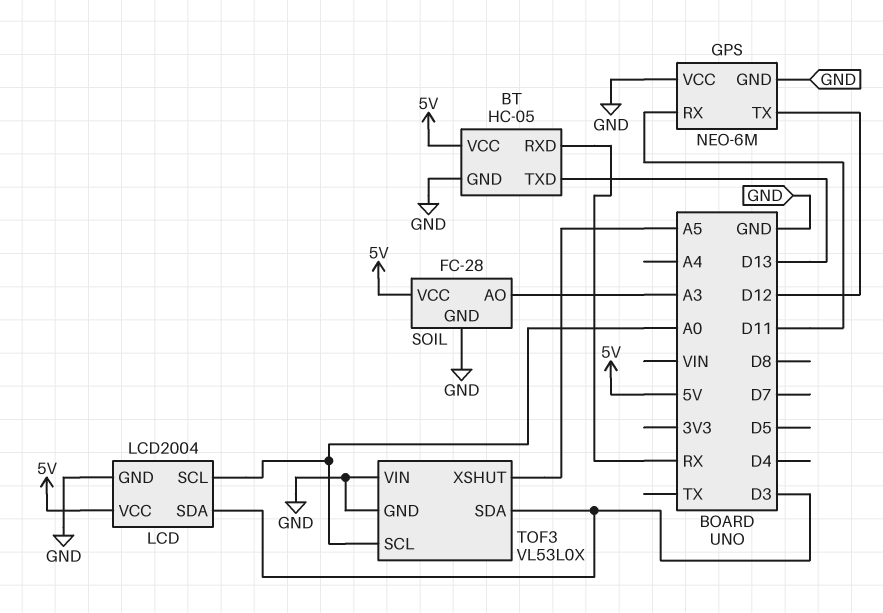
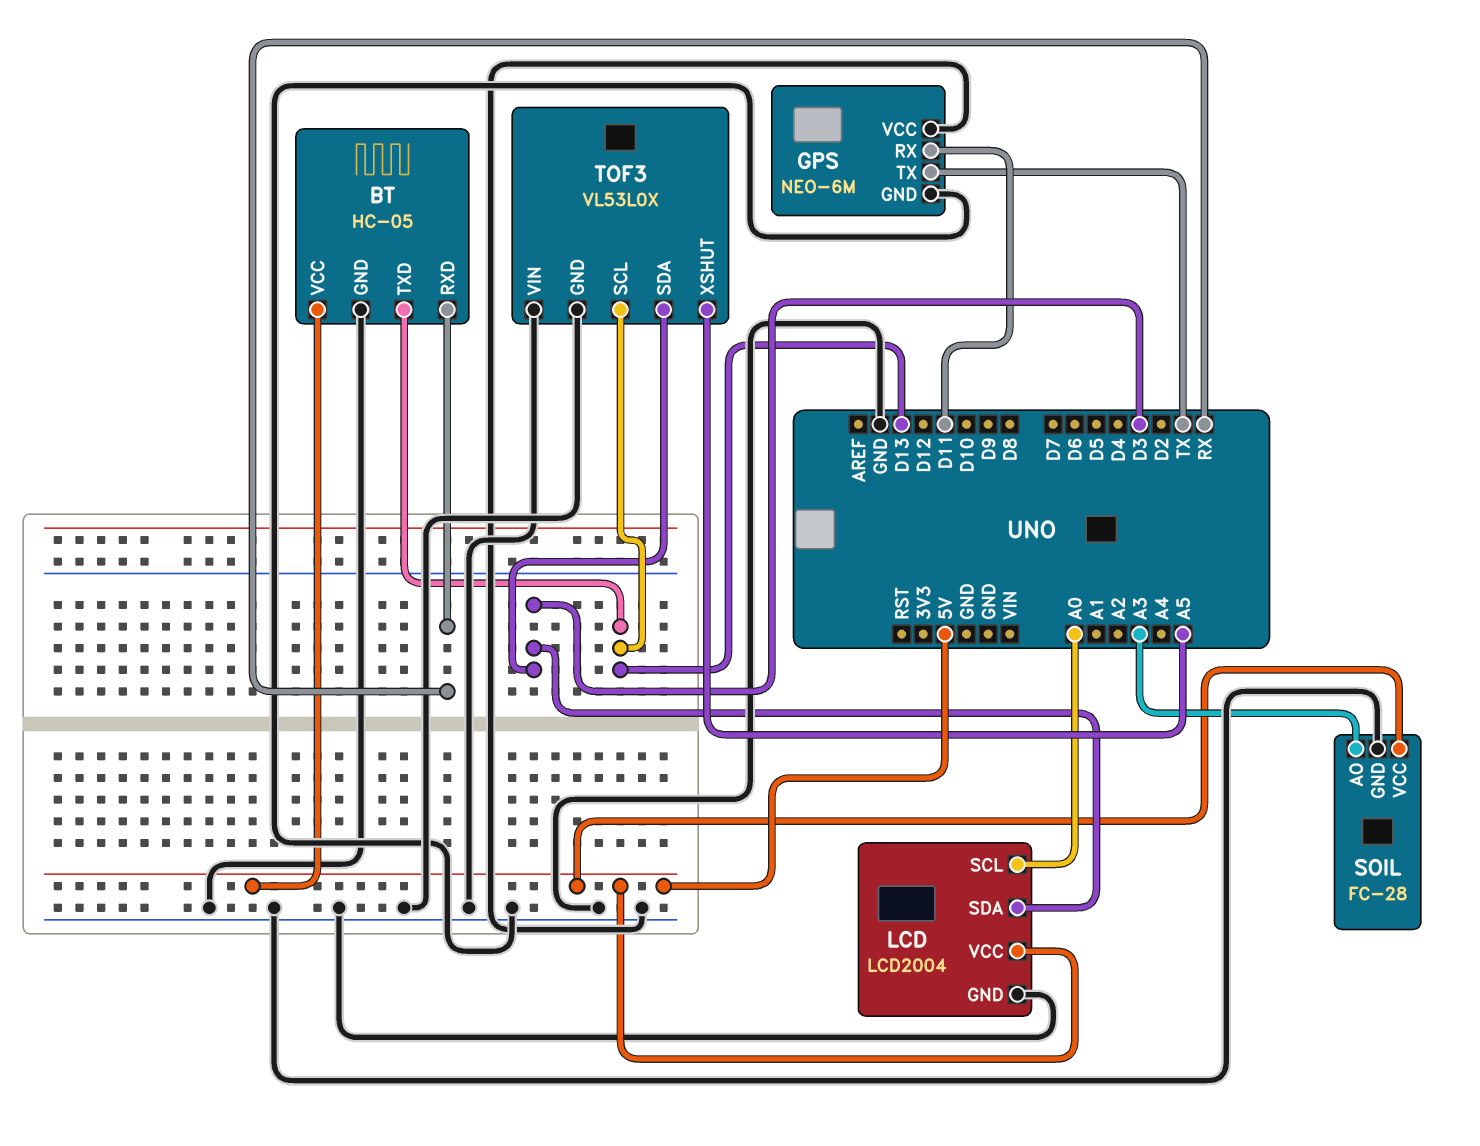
GPS pin TX: D12 -> TX
TOF3 pin SCL: A0 -> D13

